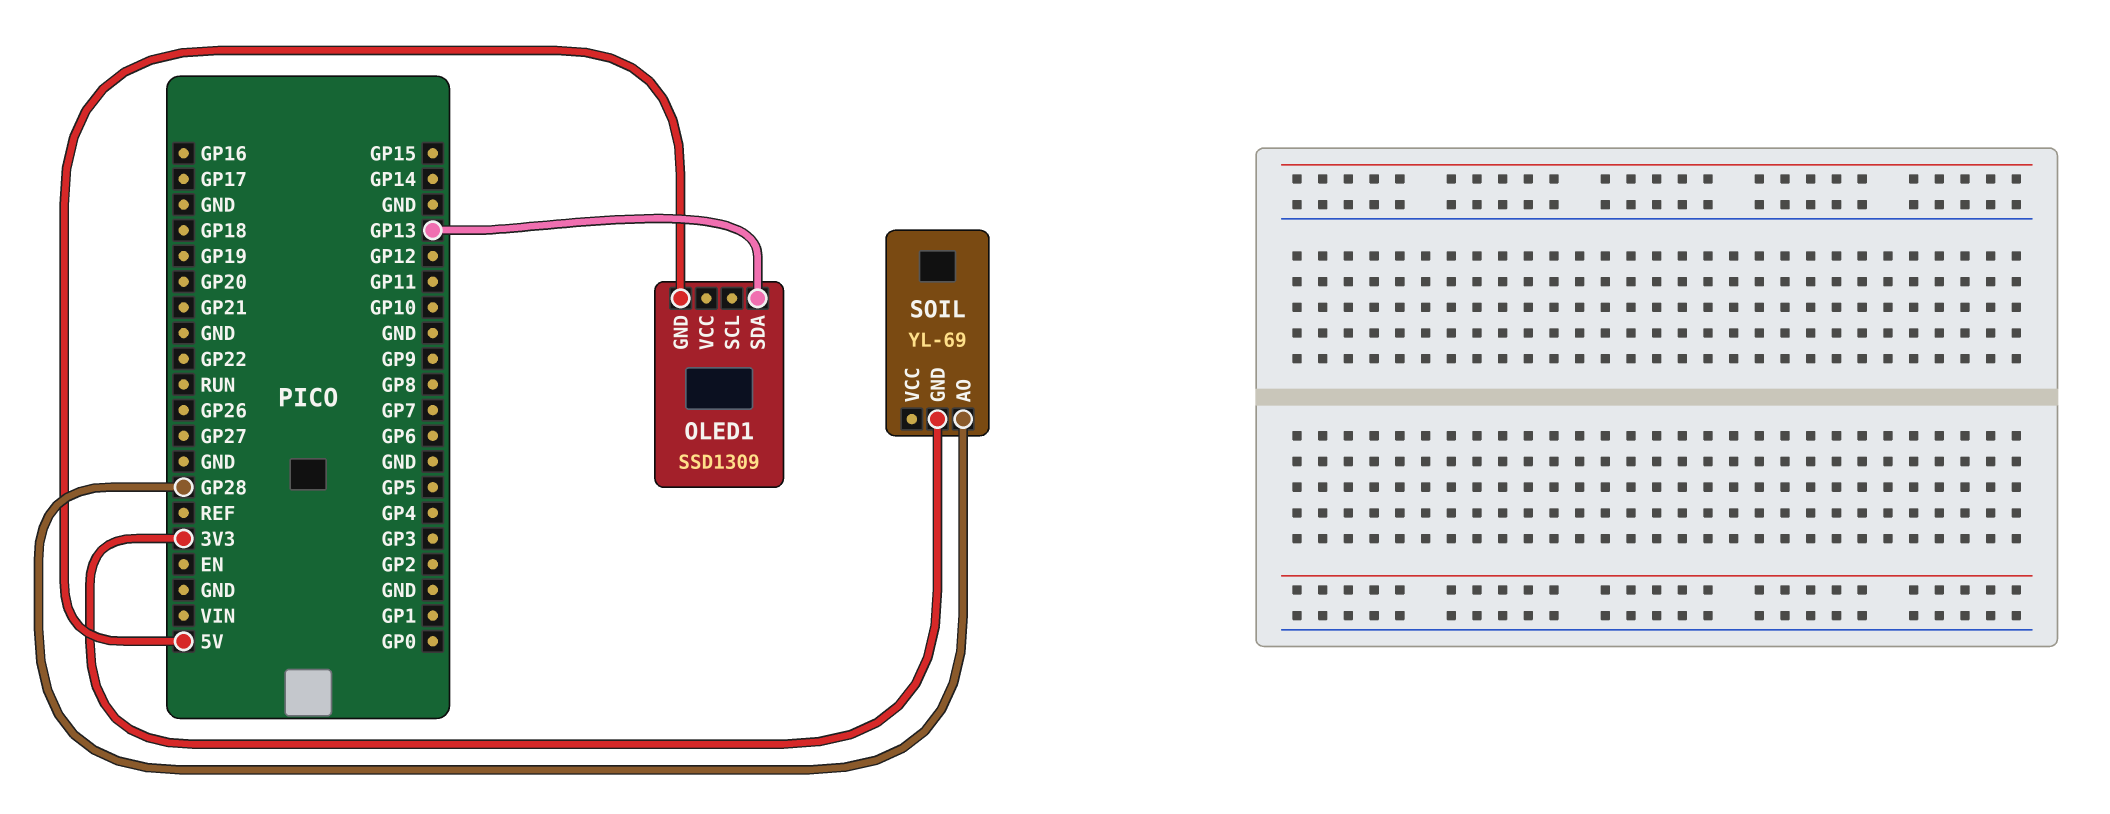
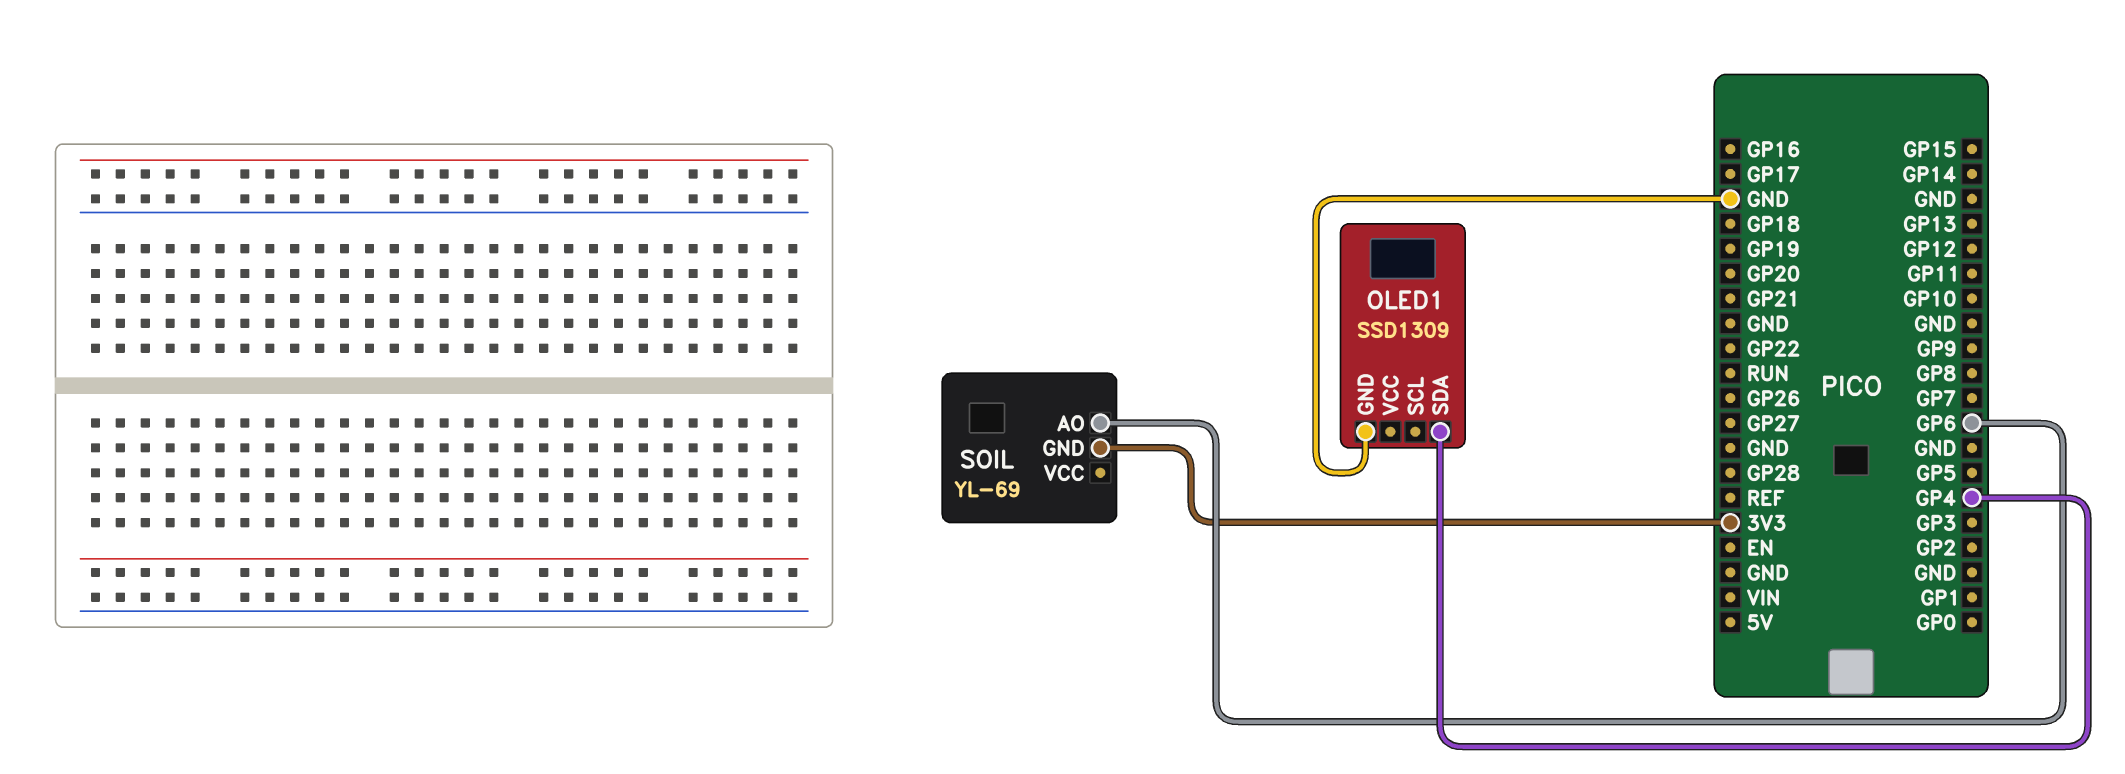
OLED1 pin GND: 5V -> GND
OLED1 pin SDA: GP13 -> GP4
SOIL pin AO: GP28 -> GP6

